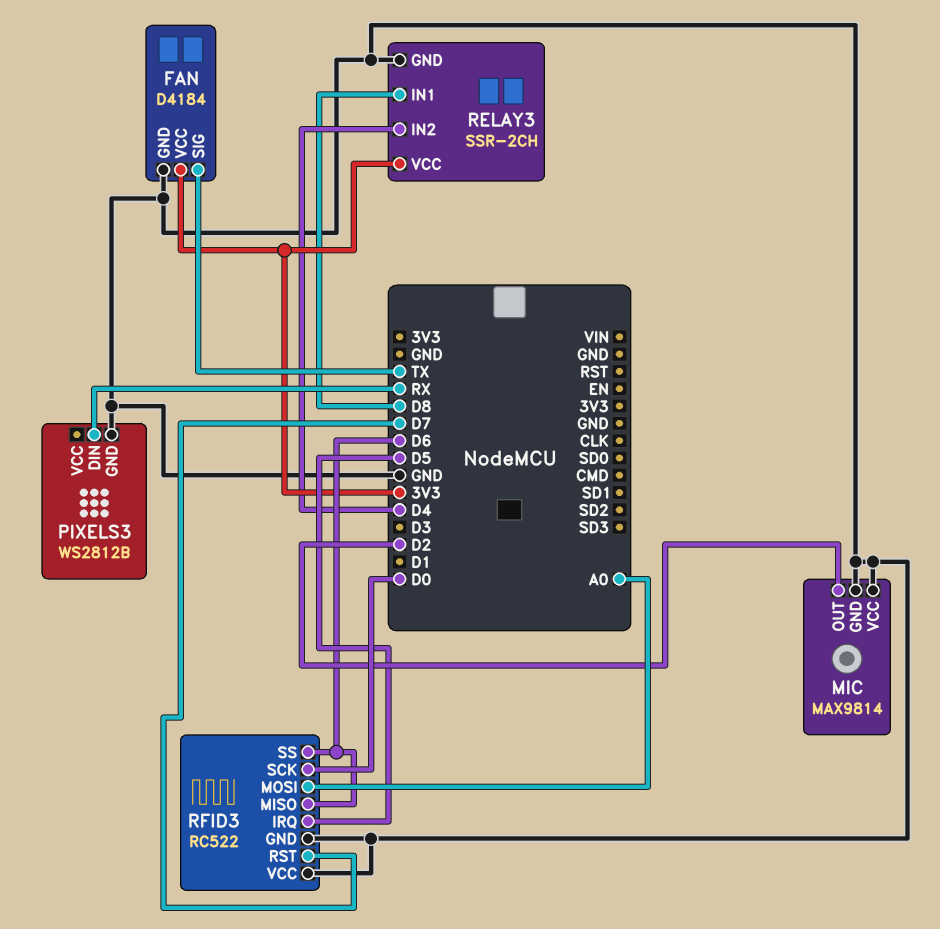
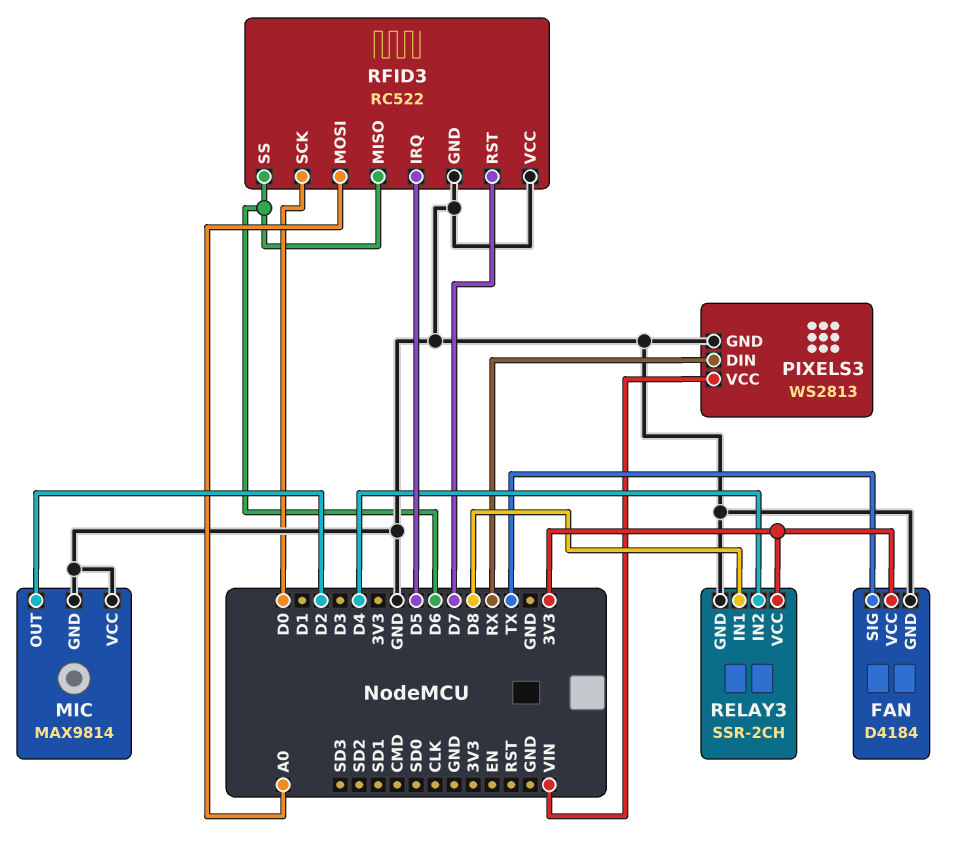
PIXELS3: WS2812B -> WS2813
PIXELS3 pin VCC: none -> VIN

